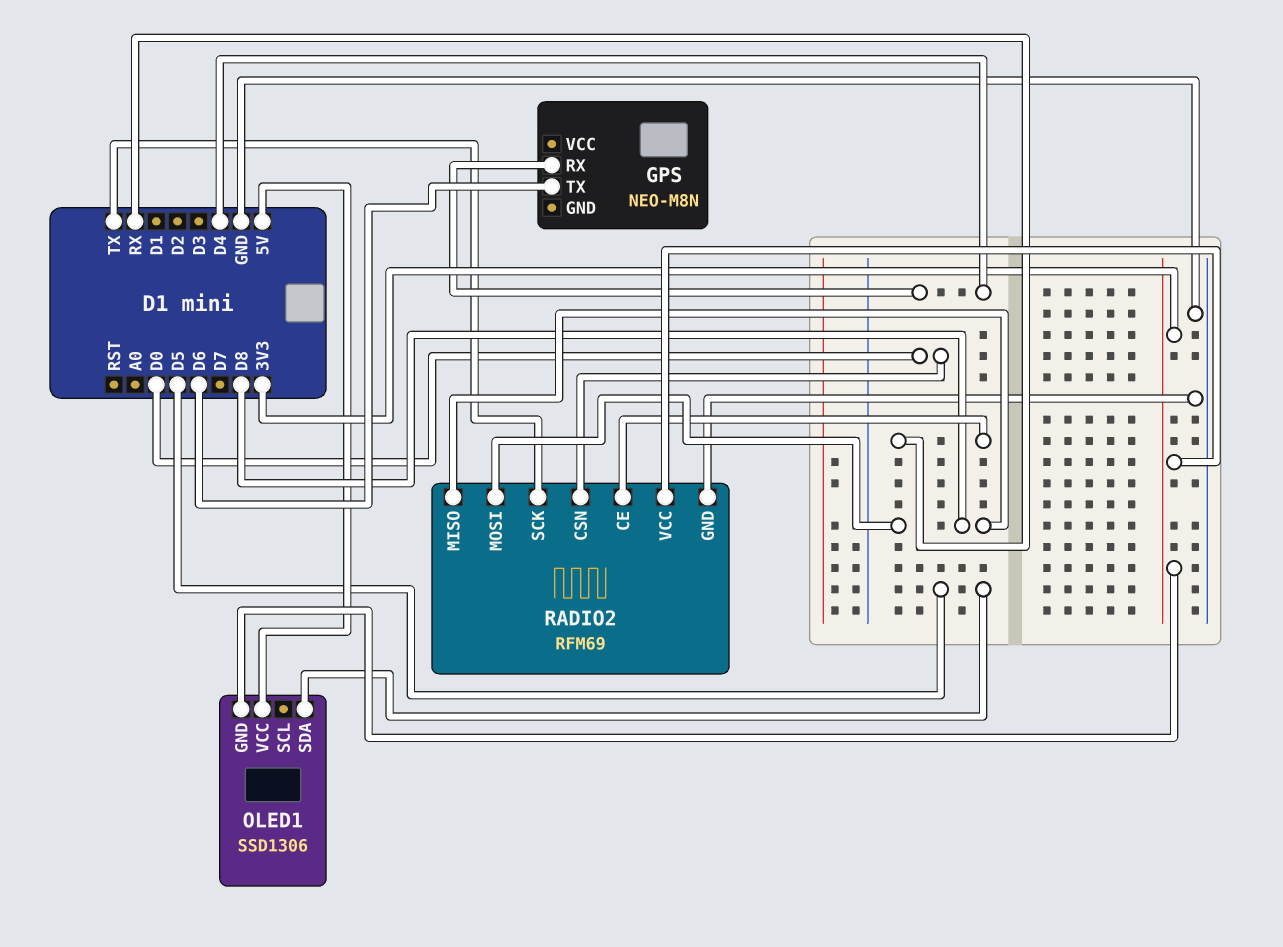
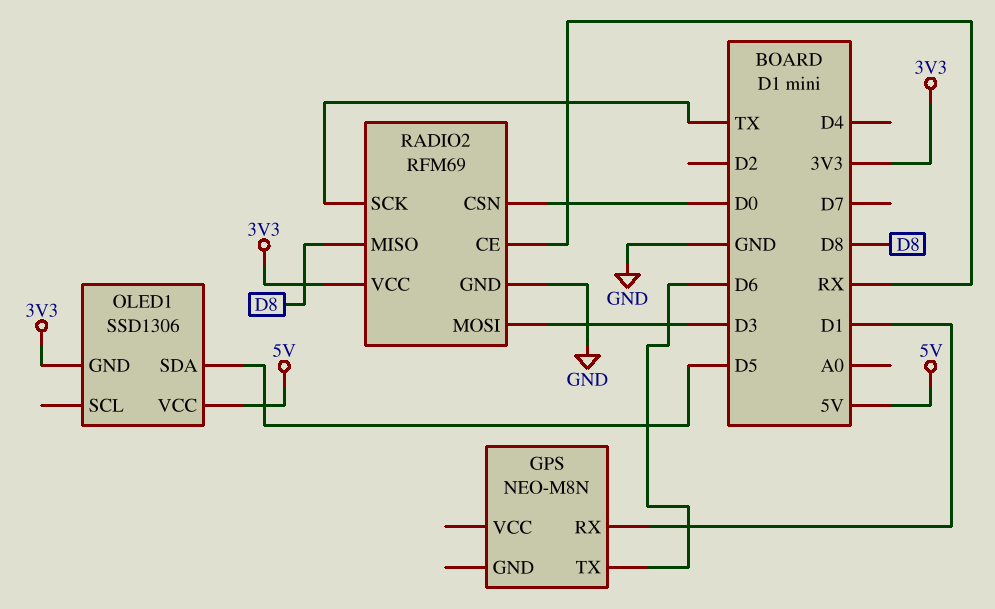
GPS pin RX: D4 -> D1
RADIO2 pin MOSI: D8 -> D3

